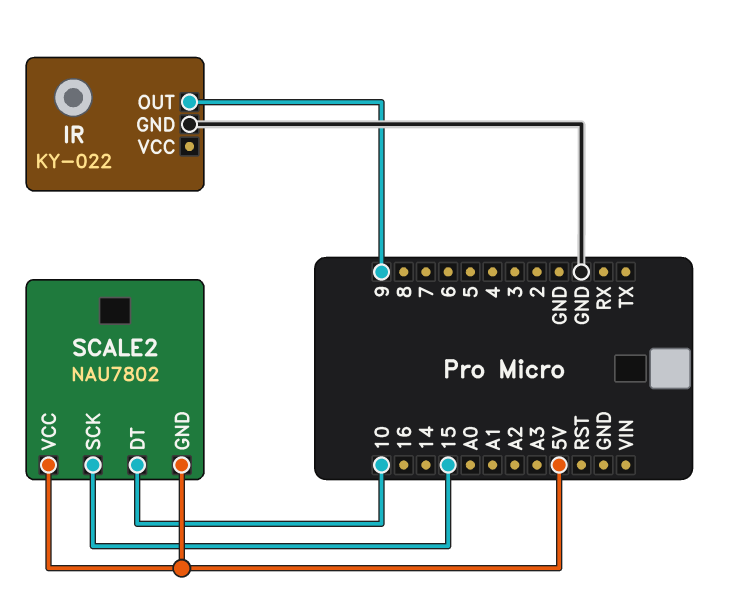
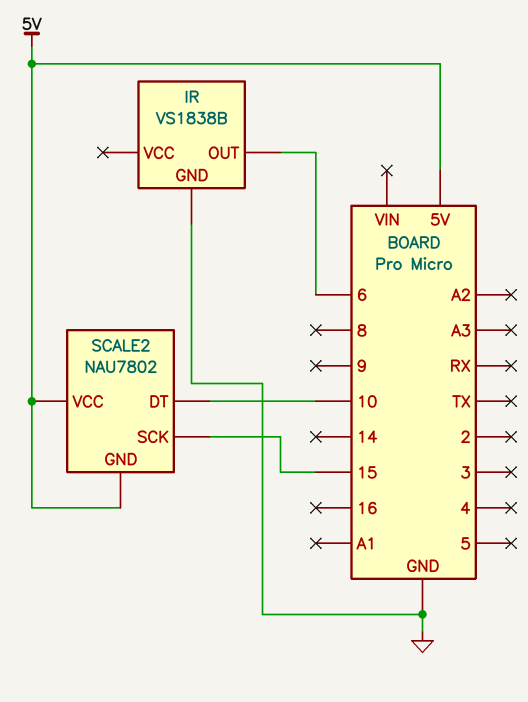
IR: KY-022 -> VS1838B
IR pin OUT: 9 -> 6

